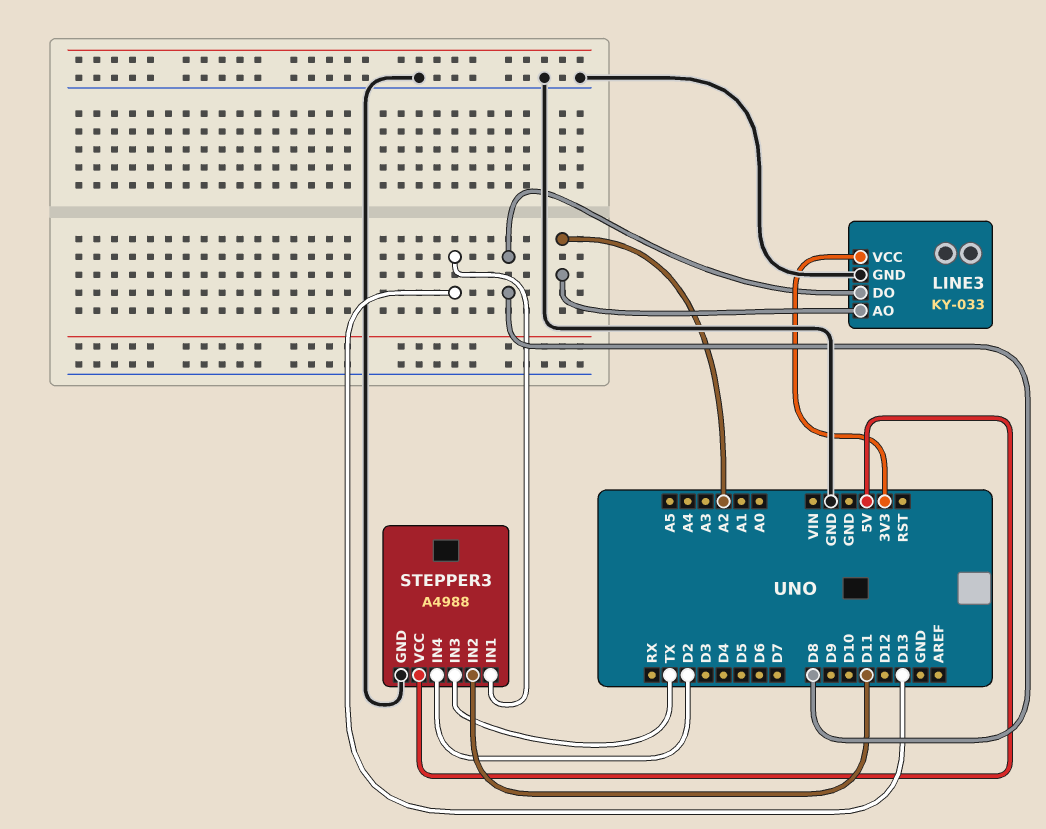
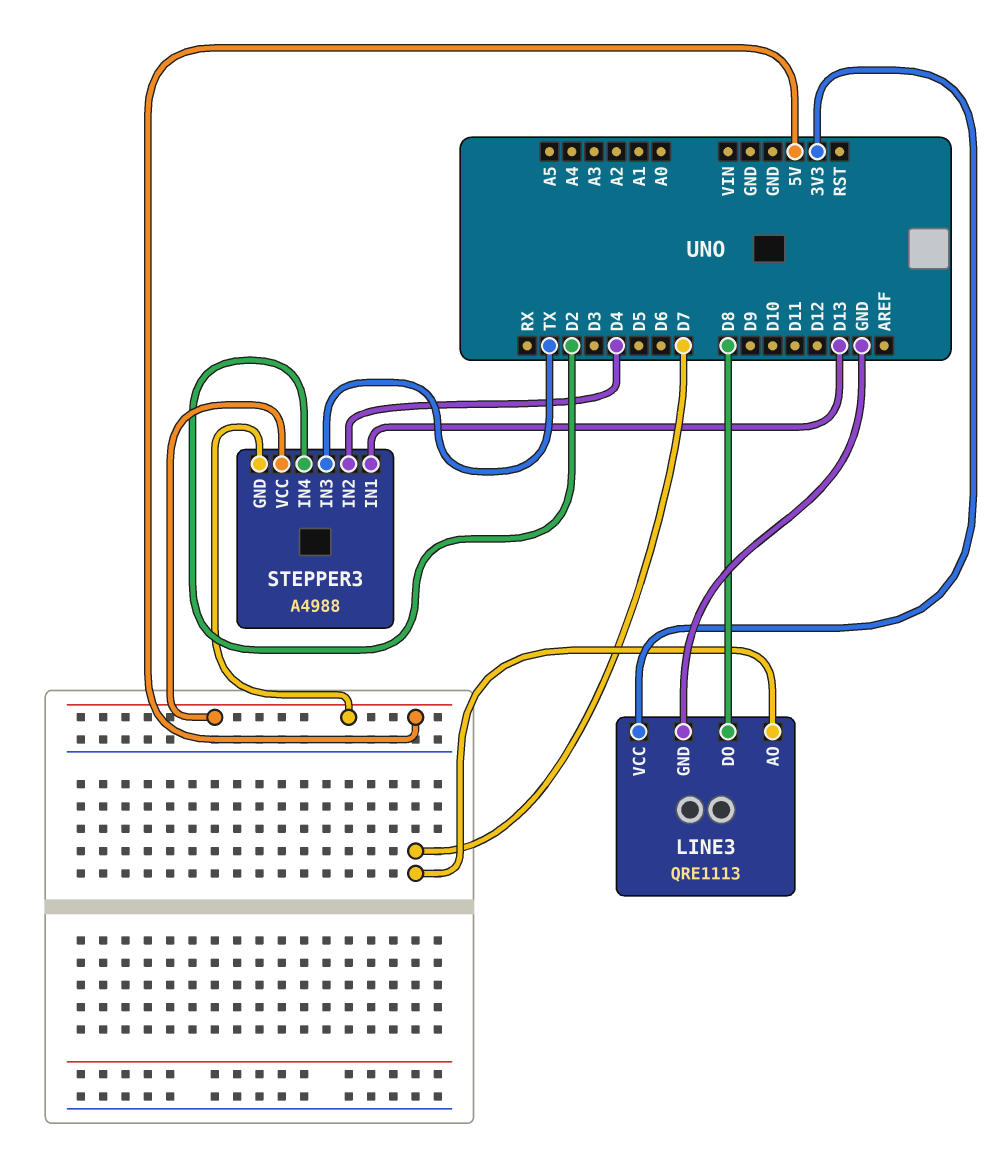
LINE3: KY-033 -> QRE1113
LINE3 pin AO: A2 -> D7
STEPPER3 pin GND: GND -> 5V
STEPPER3 pin IN2: D11 -> D4

